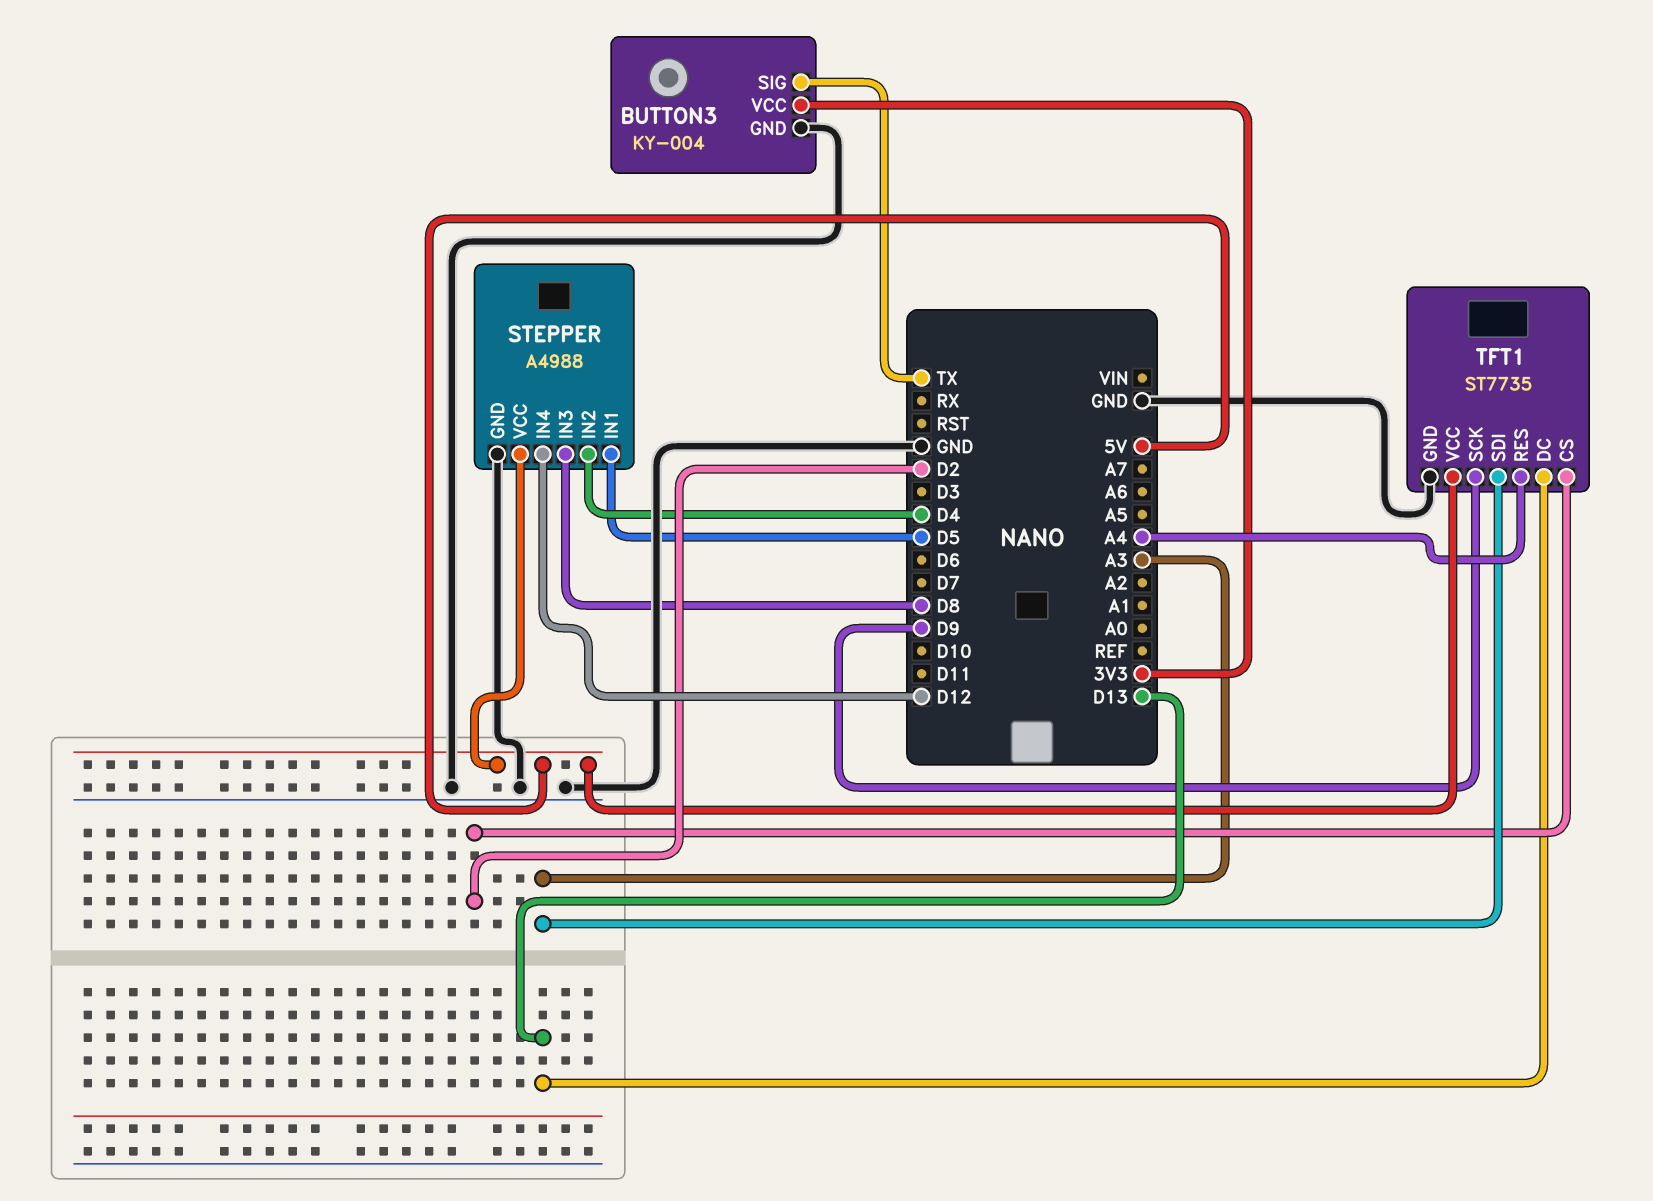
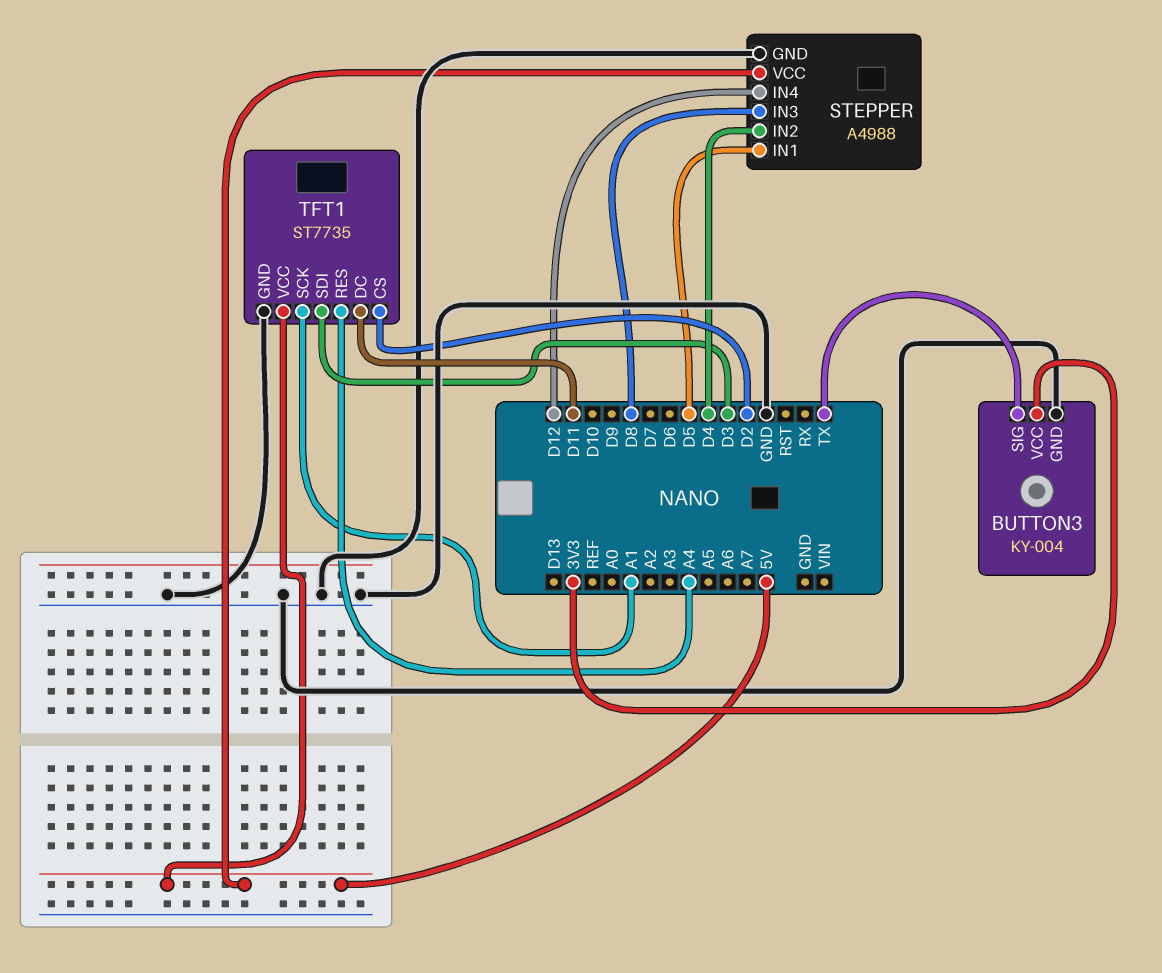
TFT1 pin DC: D13 -> D11
TFT1 pin SCK: D9 -> A1
TFT1 pin SDI: A3 -> D3

